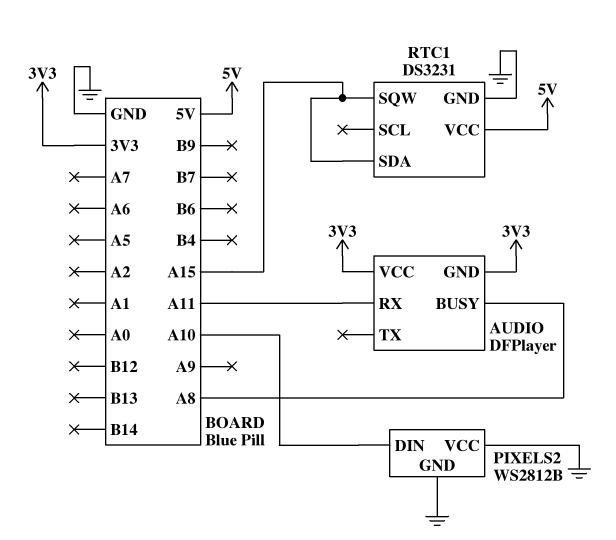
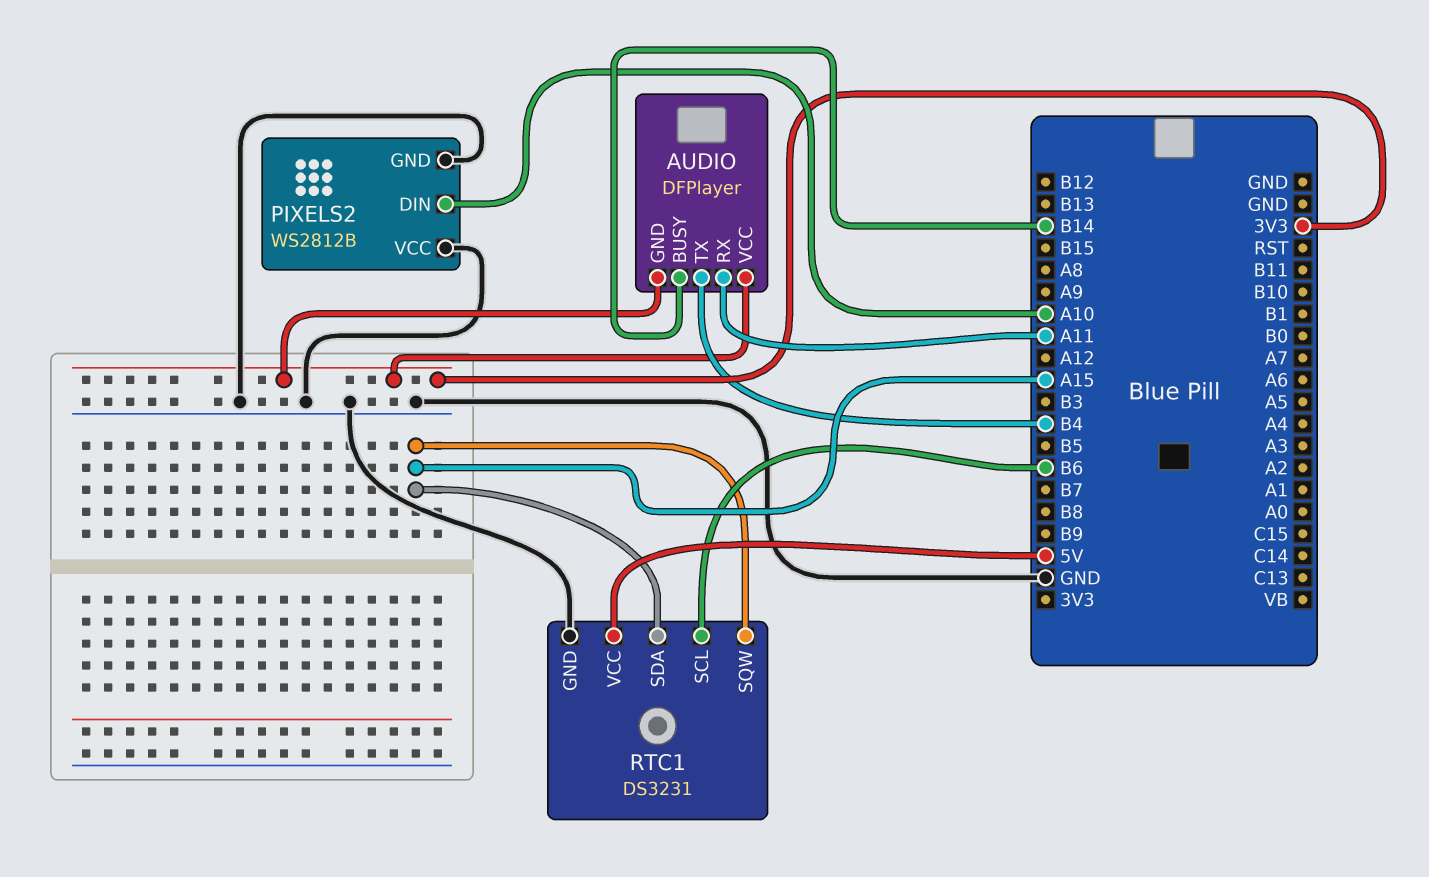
AUDIO pin BUSY: A8 -> B14
AUDIO pin TX: none -> B4
RTC1 pin SCL: none -> B6

